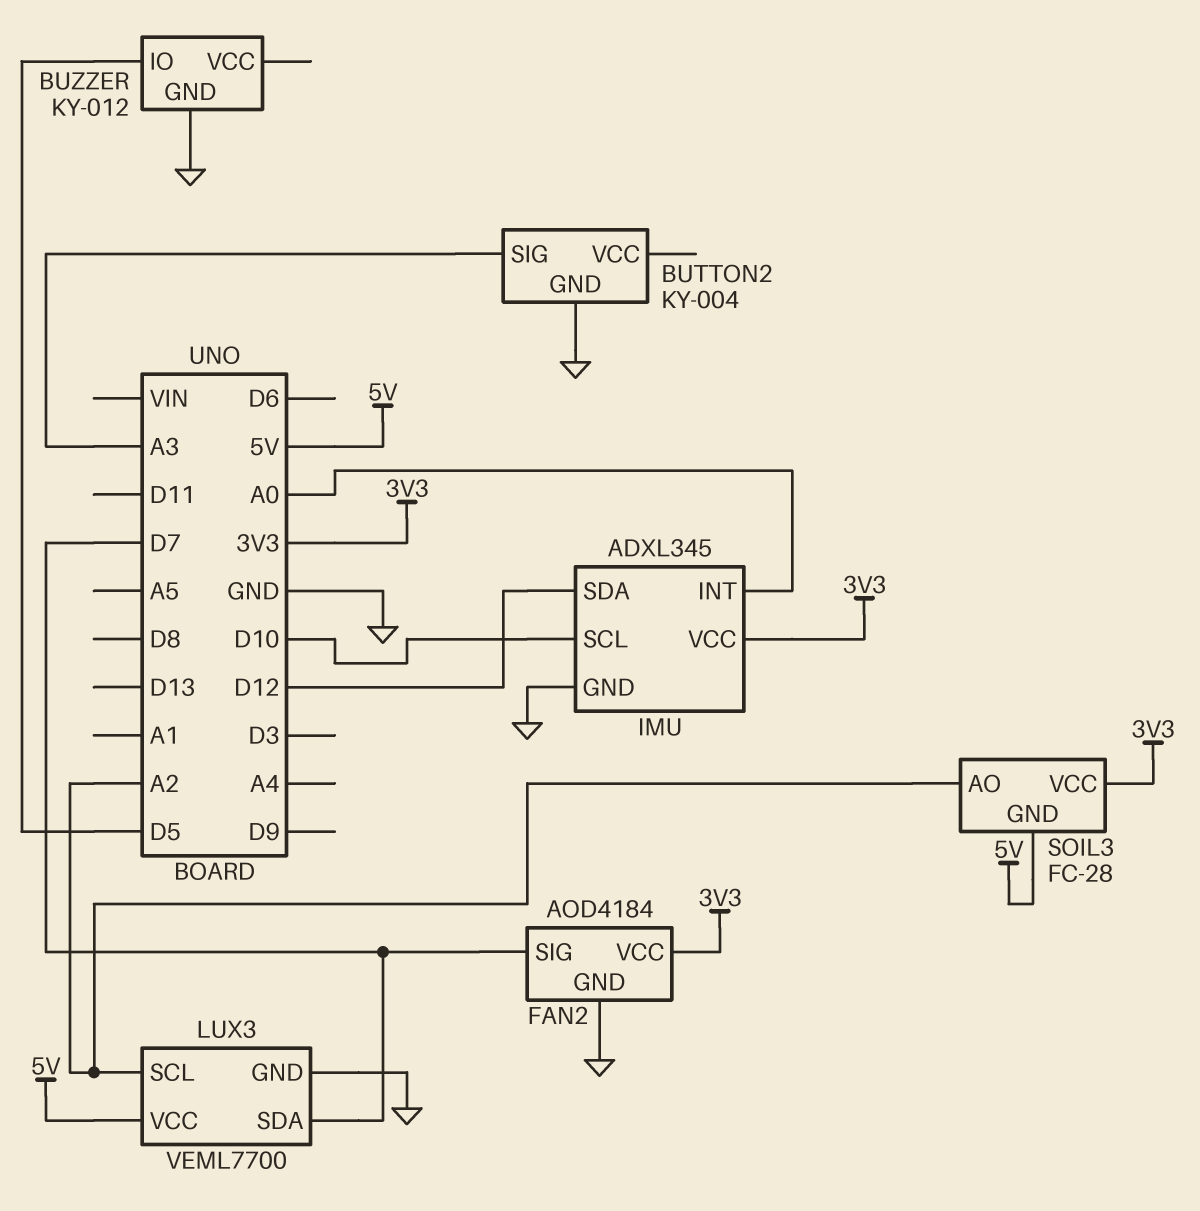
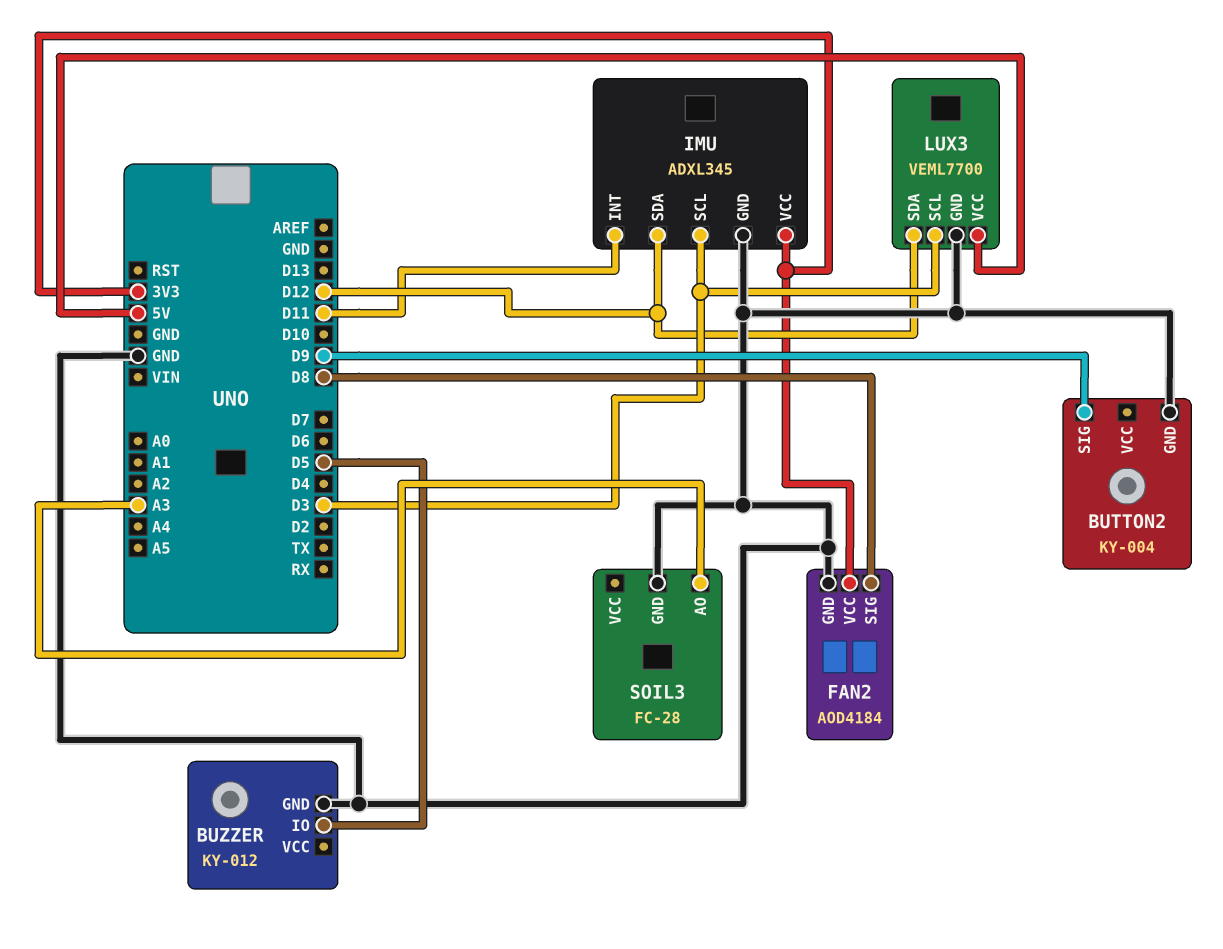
BUTTON2 pin SIG: A3 -> D9
FAN2 pin SIG: D7 -> D8
IMU pin INT: A0 -> D11
IMU pin SCL: D10 -> D3
LUX3 pin SCL: A2 -> D3
LUX3 pin SDA: D7 -> D12
SOIL3 pin AO: A2 -> A3
SOIL3 pin GND: 5V -> GND
SOIL3 pin VCC: 3V3 -> none

